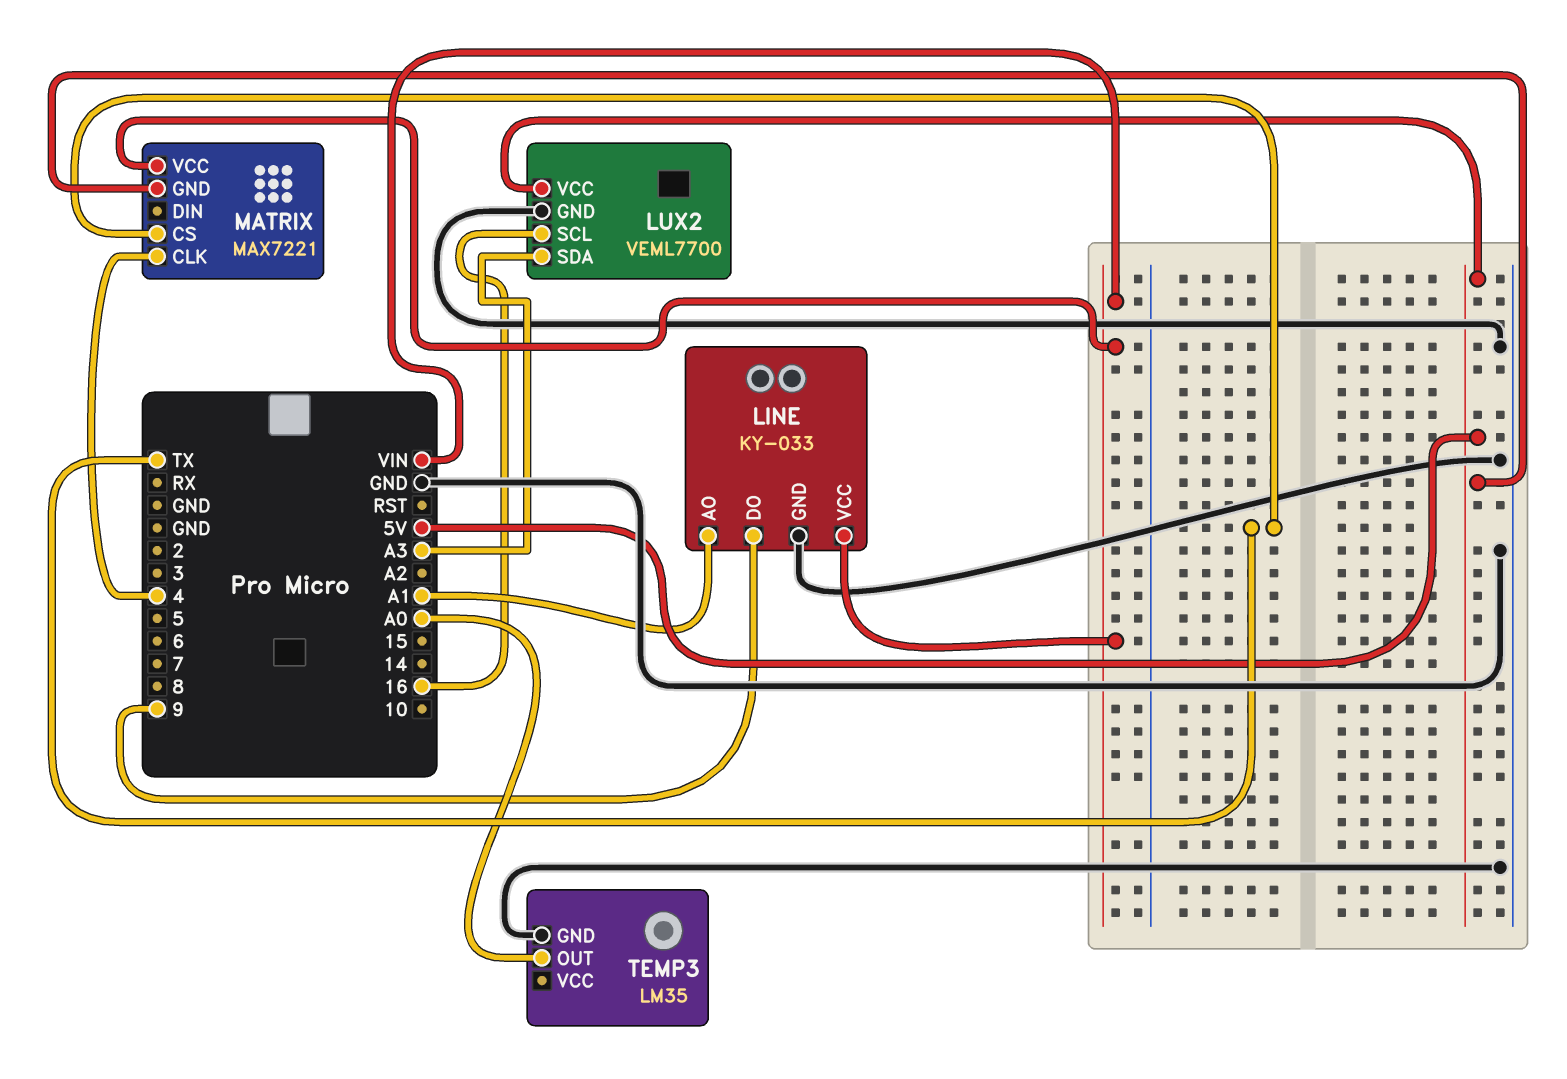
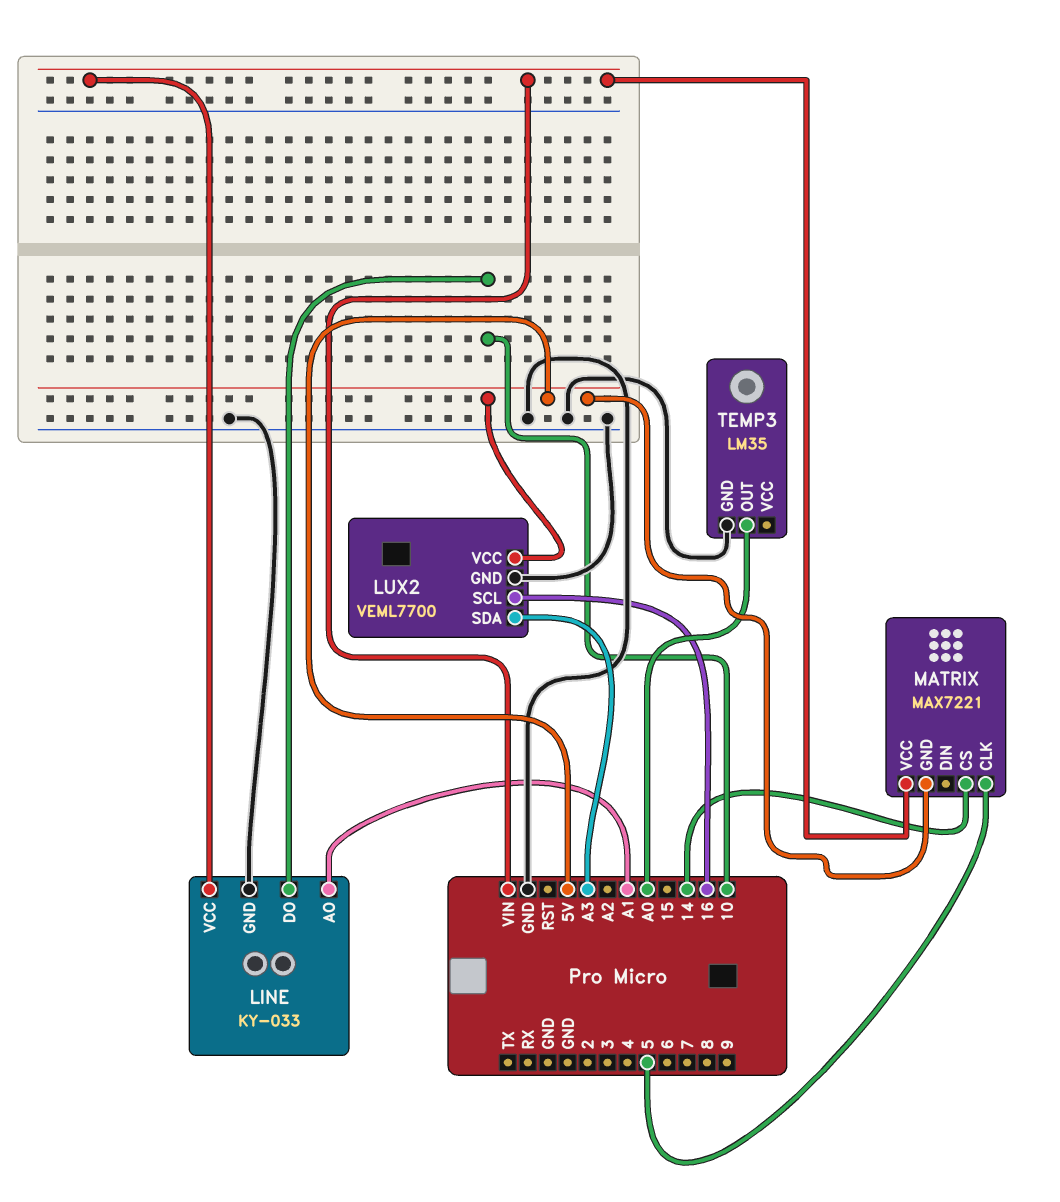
LINE pin DO: 9 -> 10
MATRIX pin CLK: 4 -> 5
MATRIX pin CS: TX -> 14

